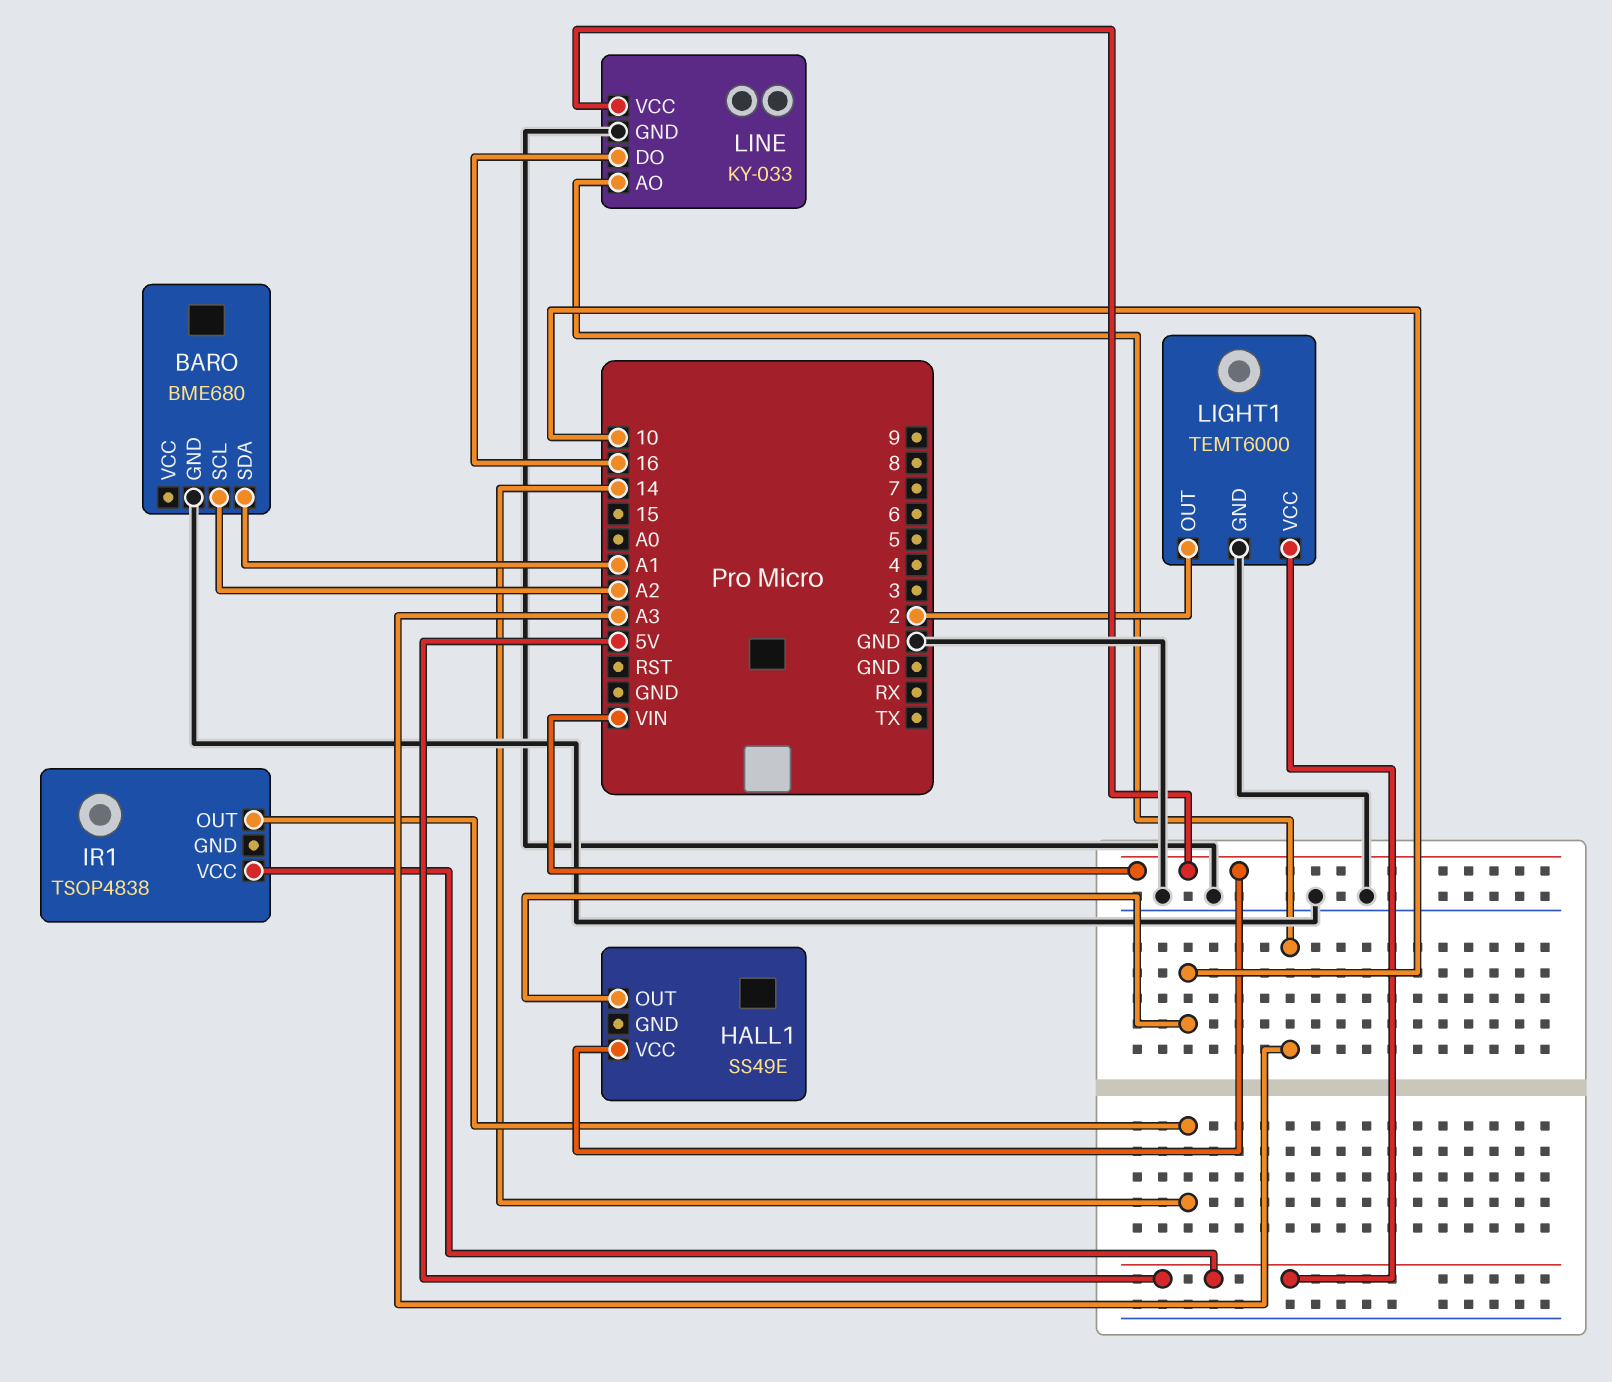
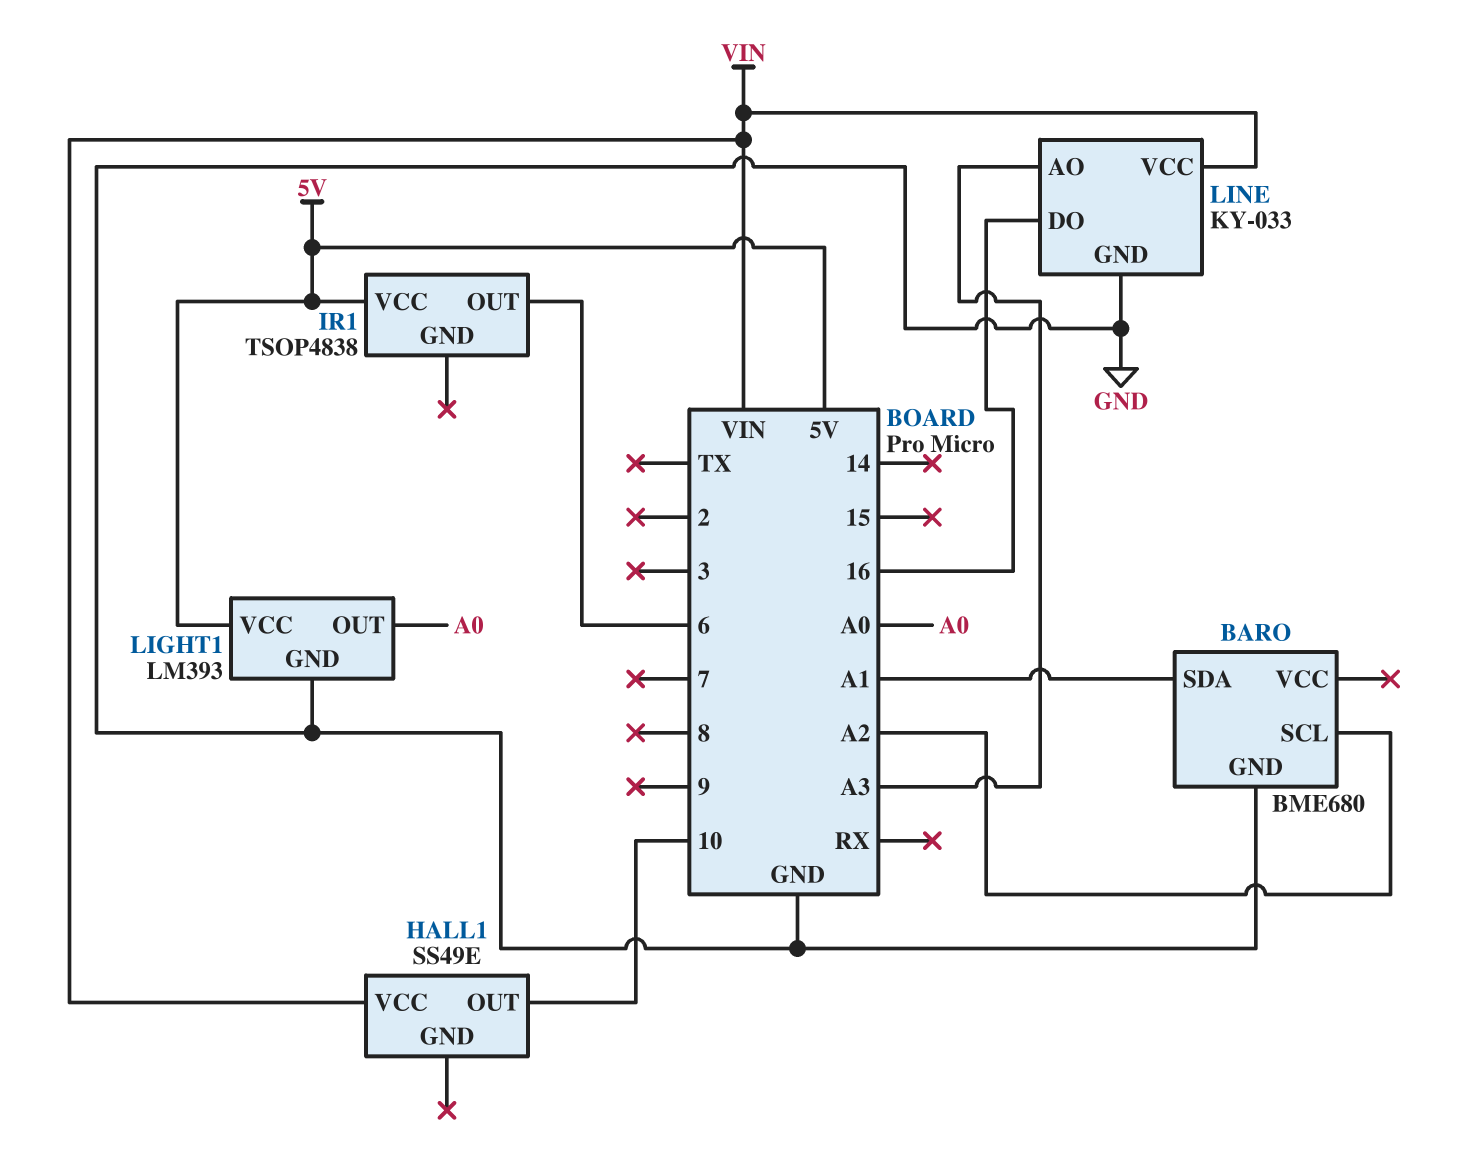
IR1 pin OUT: 14 -> 6
LIGHT1: TEMT6000 -> LM393
LIGHT1 pin OUT: 2 -> A0

